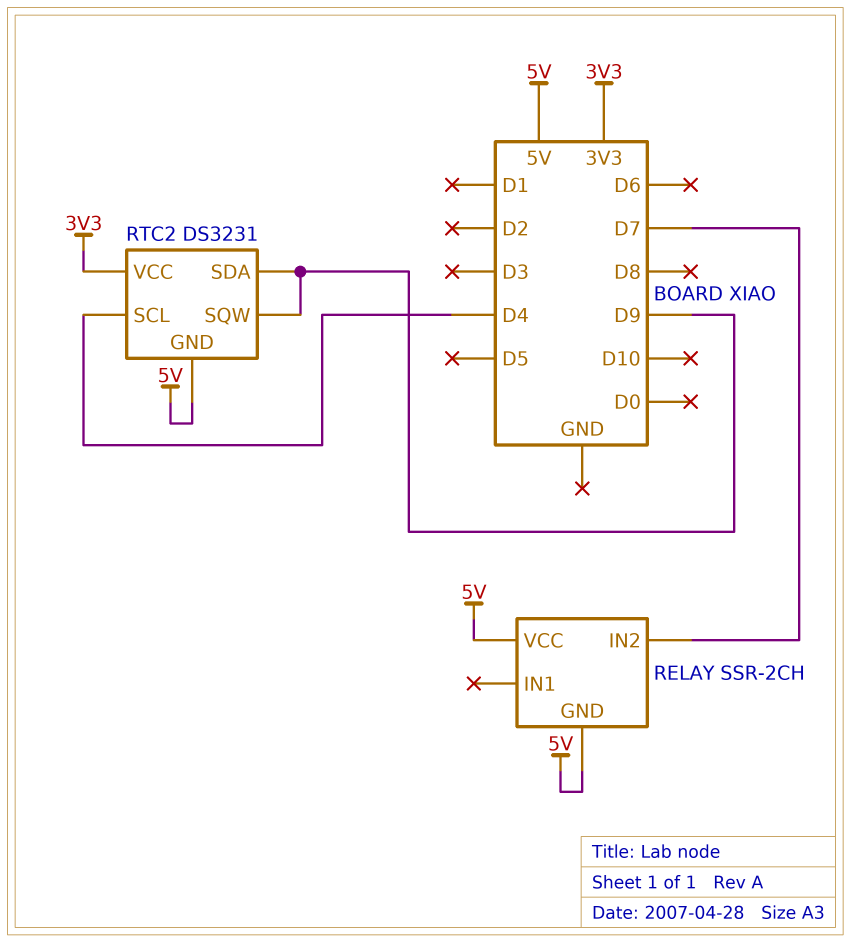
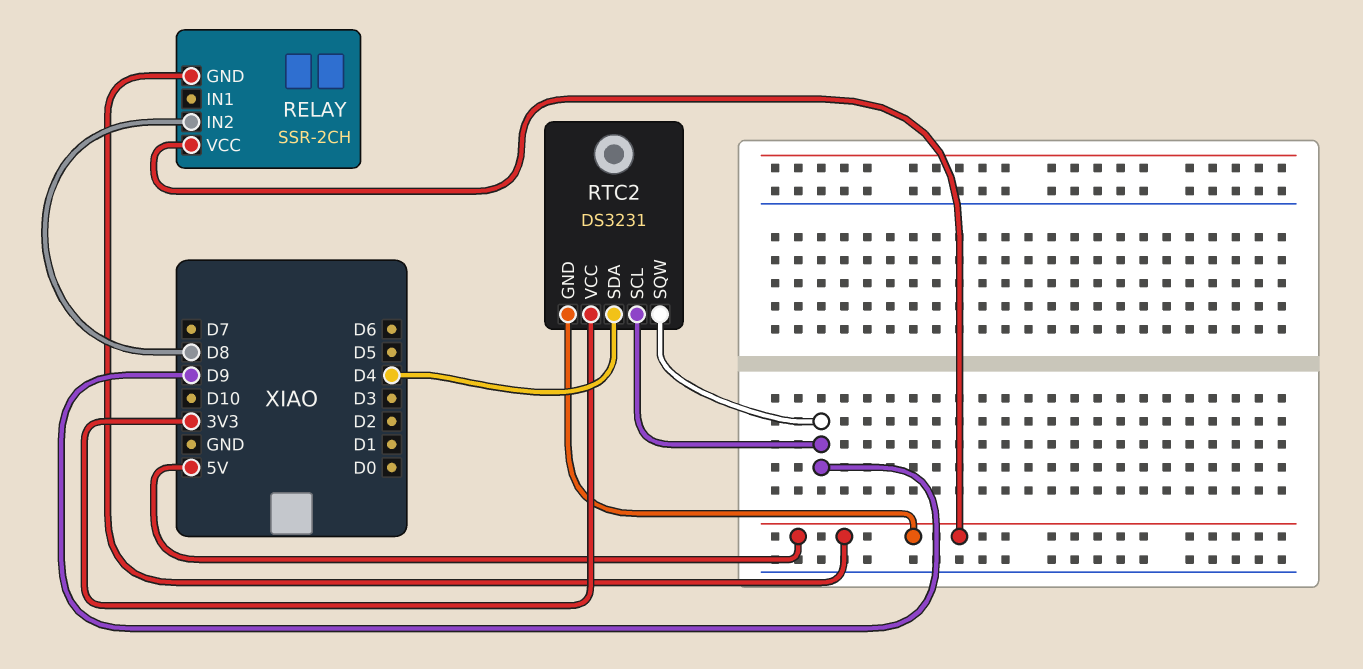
RELAY pin IN2: D7 -> D8
RTC2 pin SCL: D4 -> D9
RTC2 pin SDA: D9 -> D4

